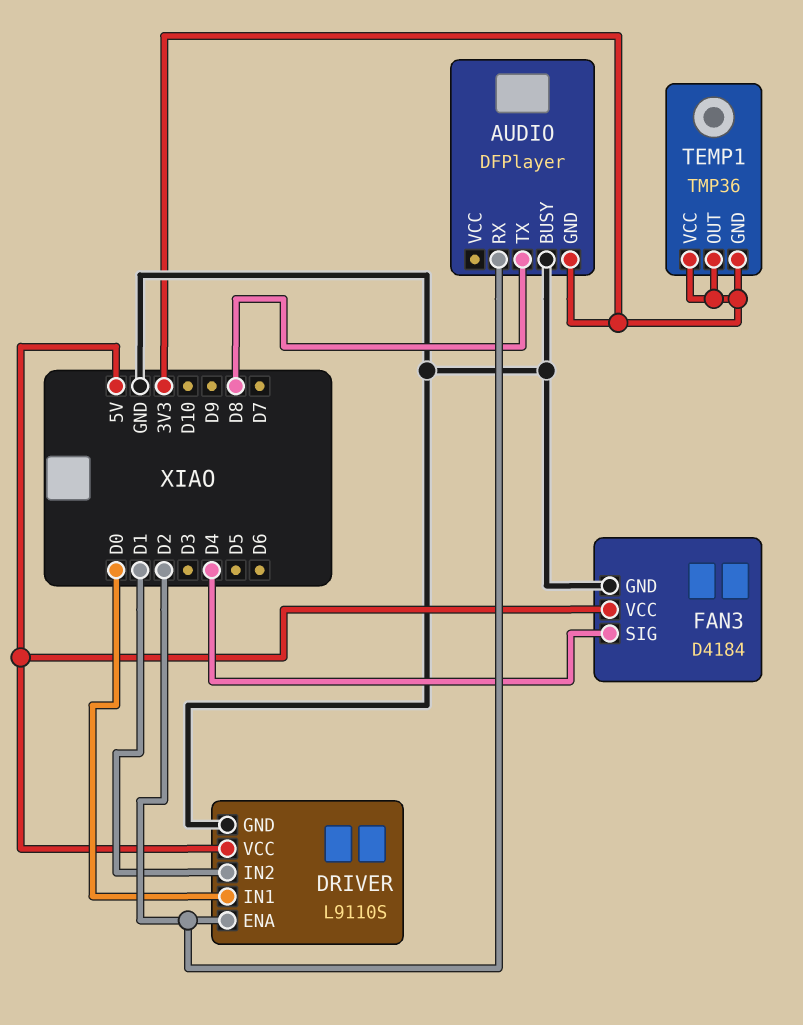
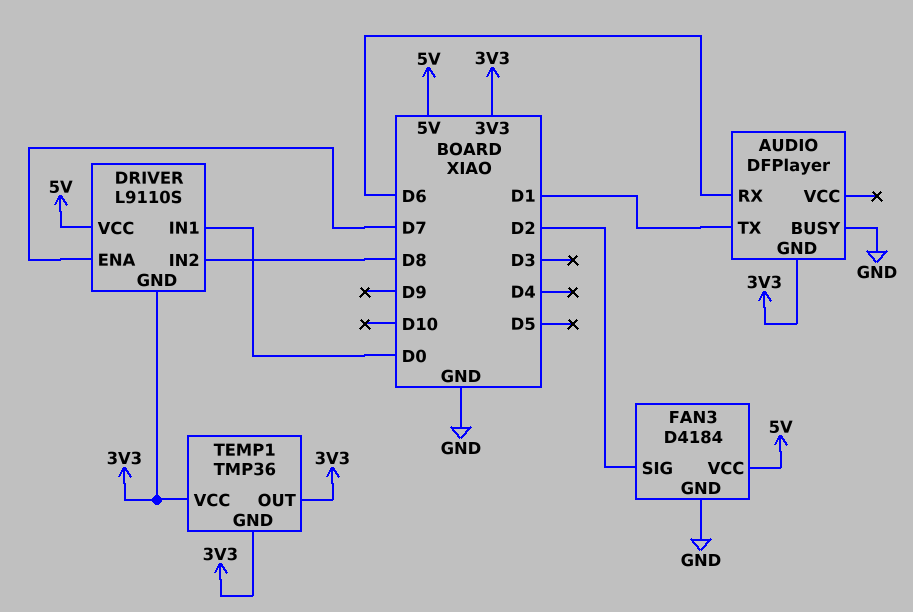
AUDIO pin RX: D2 -> D6
AUDIO pin TX: D8 -> D1
DRIVER pin ENA: D2 -> D7
DRIVER pin GND: GND -> 3V3
DRIVER pin IN2: D1 -> D8
FAN3 pin SIG: D4 -> D2

